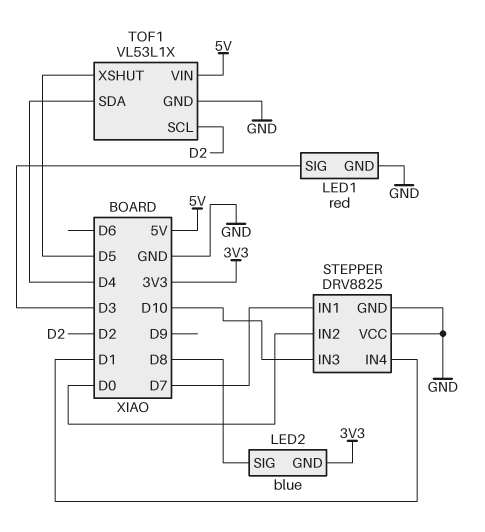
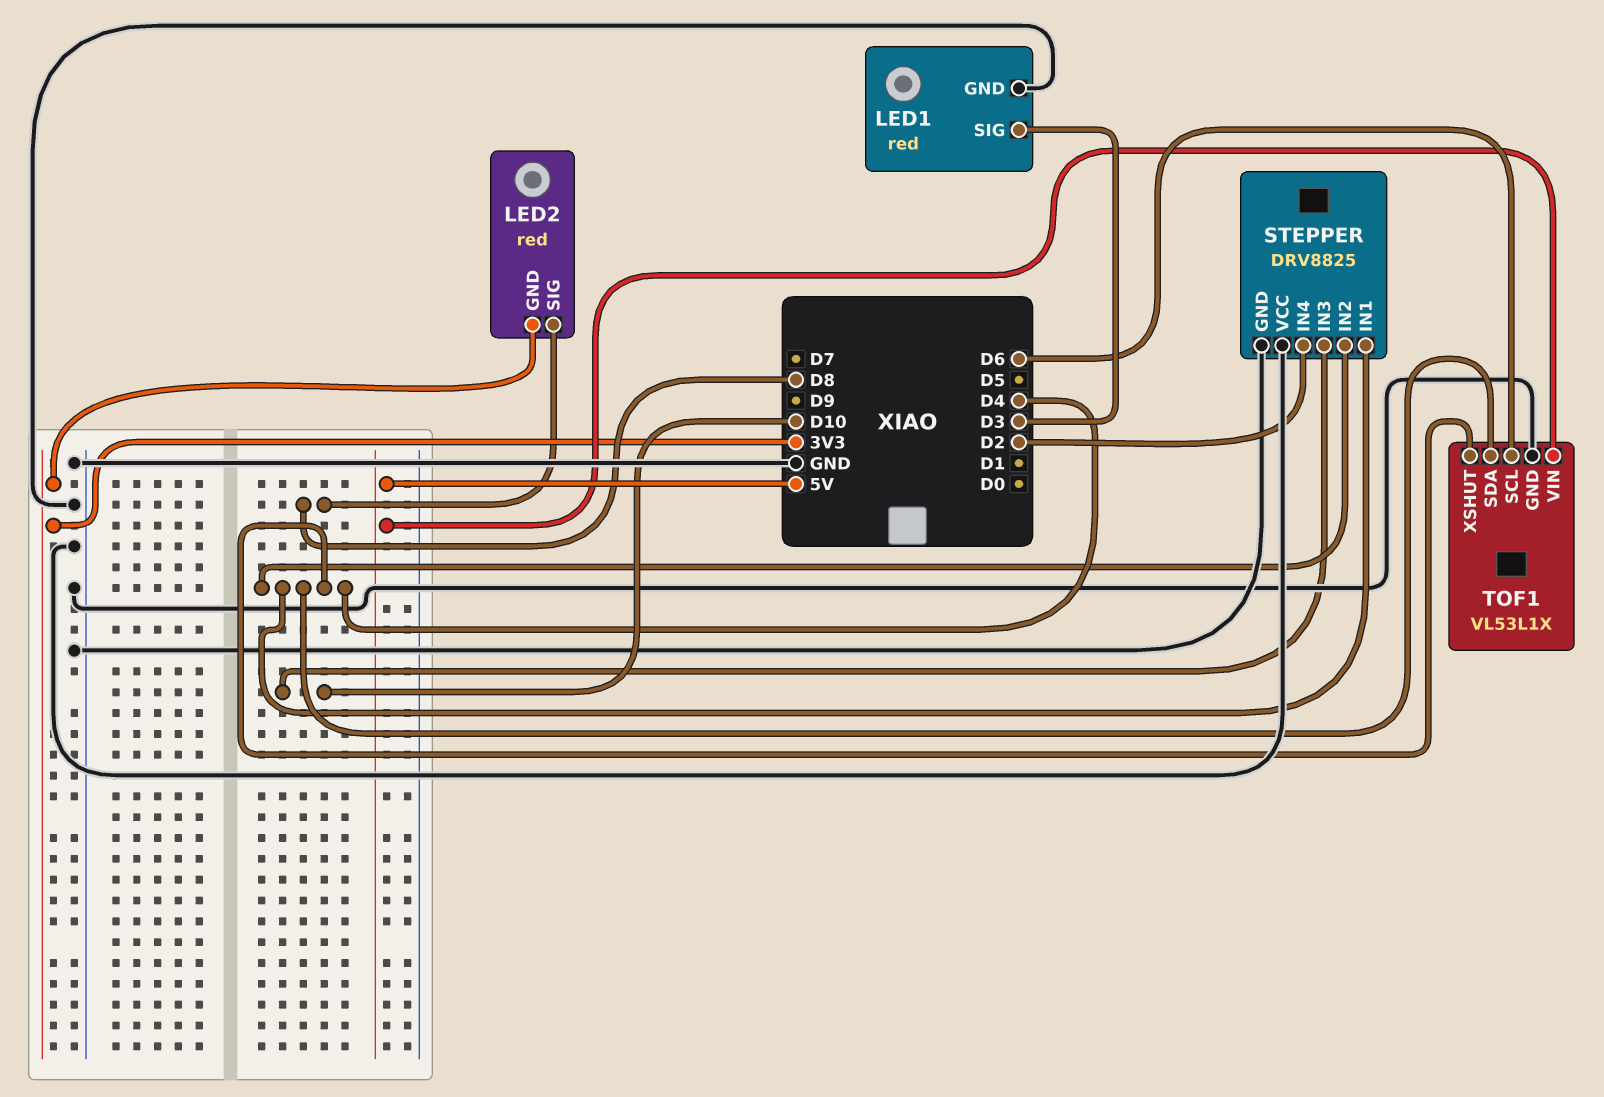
LED2: blue -> red
STEPPER pin IN1: D7 -> D4
STEPPER pin IN2: D0 -> D4
STEPPER pin IN4: D1 -> D2
TOF1 pin SCL: D2 -> D6
TOF1 pin XSHUT: D5 -> D4

